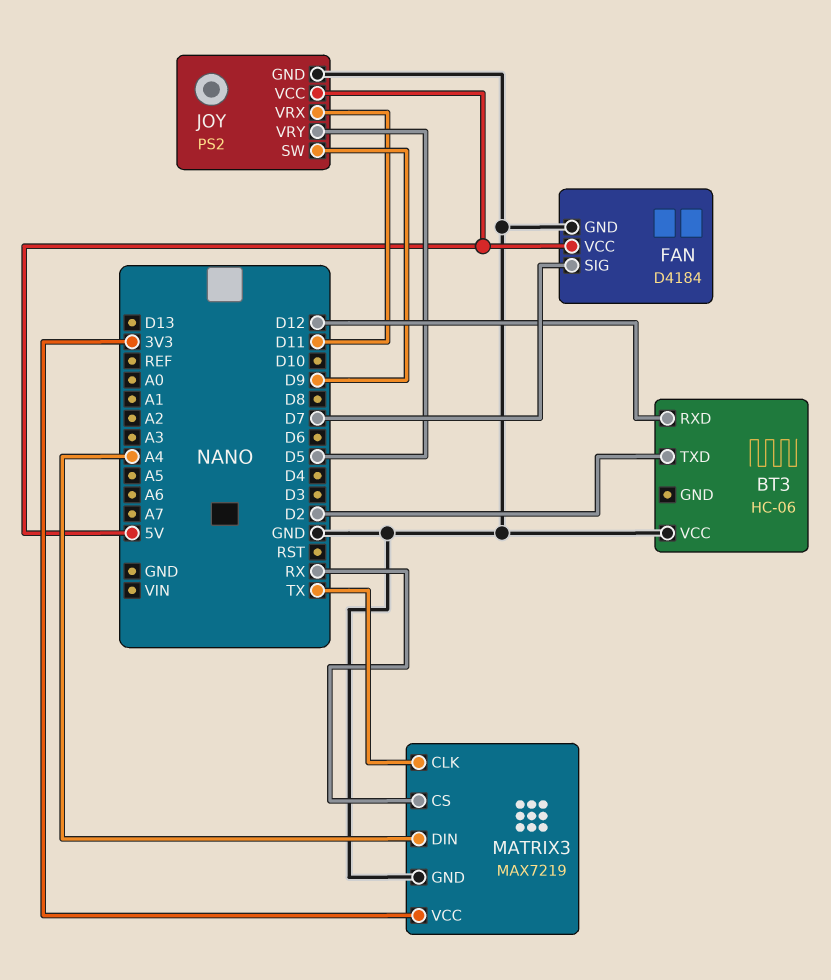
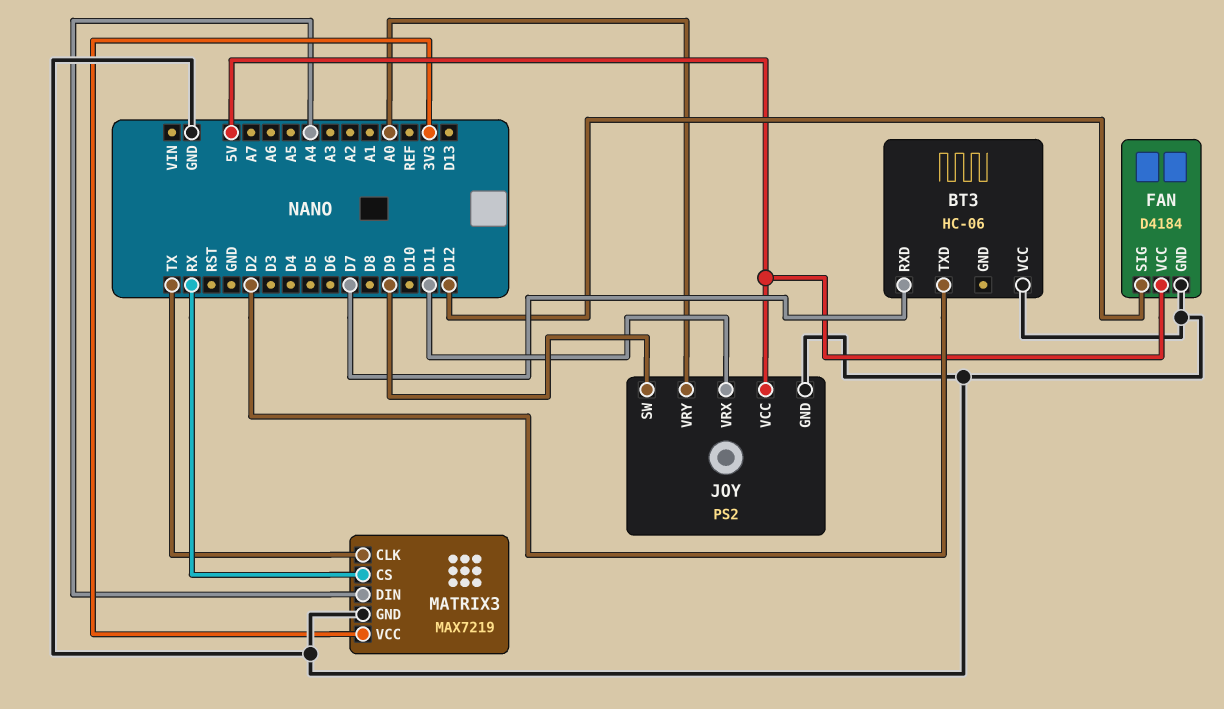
BT3 pin RXD: D12 -> D7
FAN pin SIG: D7 -> D12
JOY pin VRY: D5 -> A0

